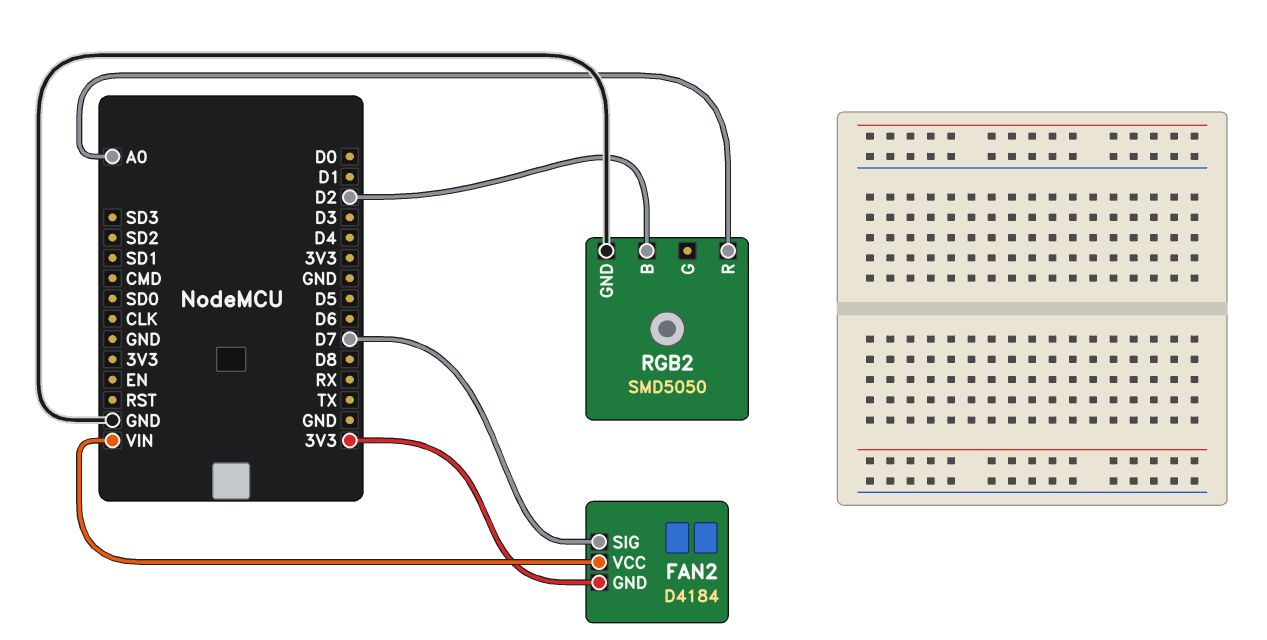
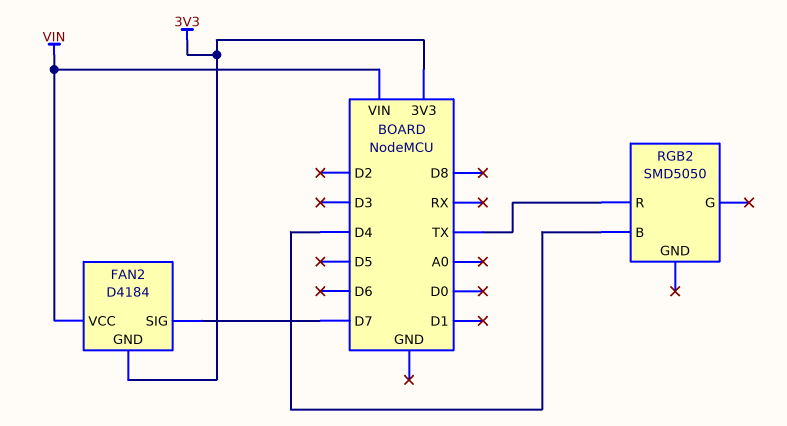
RGB2 pin B: D2 -> D4
RGB2 pin GND: GND -> none
RGB2 pin R: A0 -> TX

